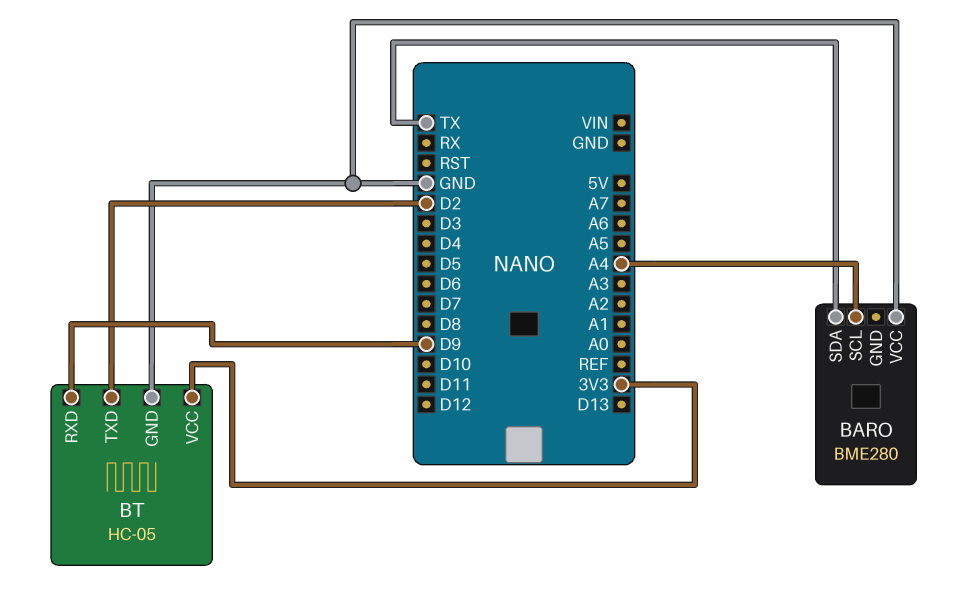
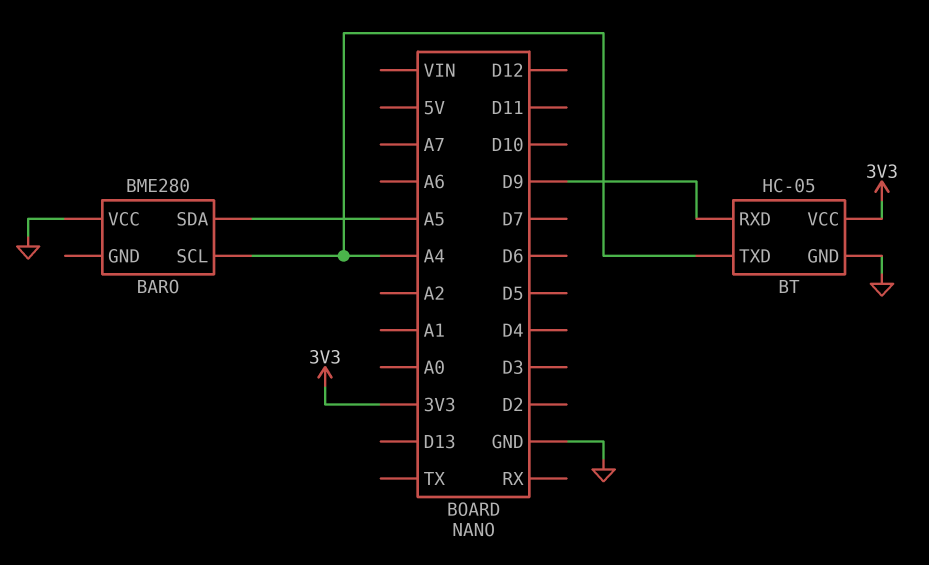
BARO pin SDA: TX -> A5
BT pin TXD: D2 -> A4

